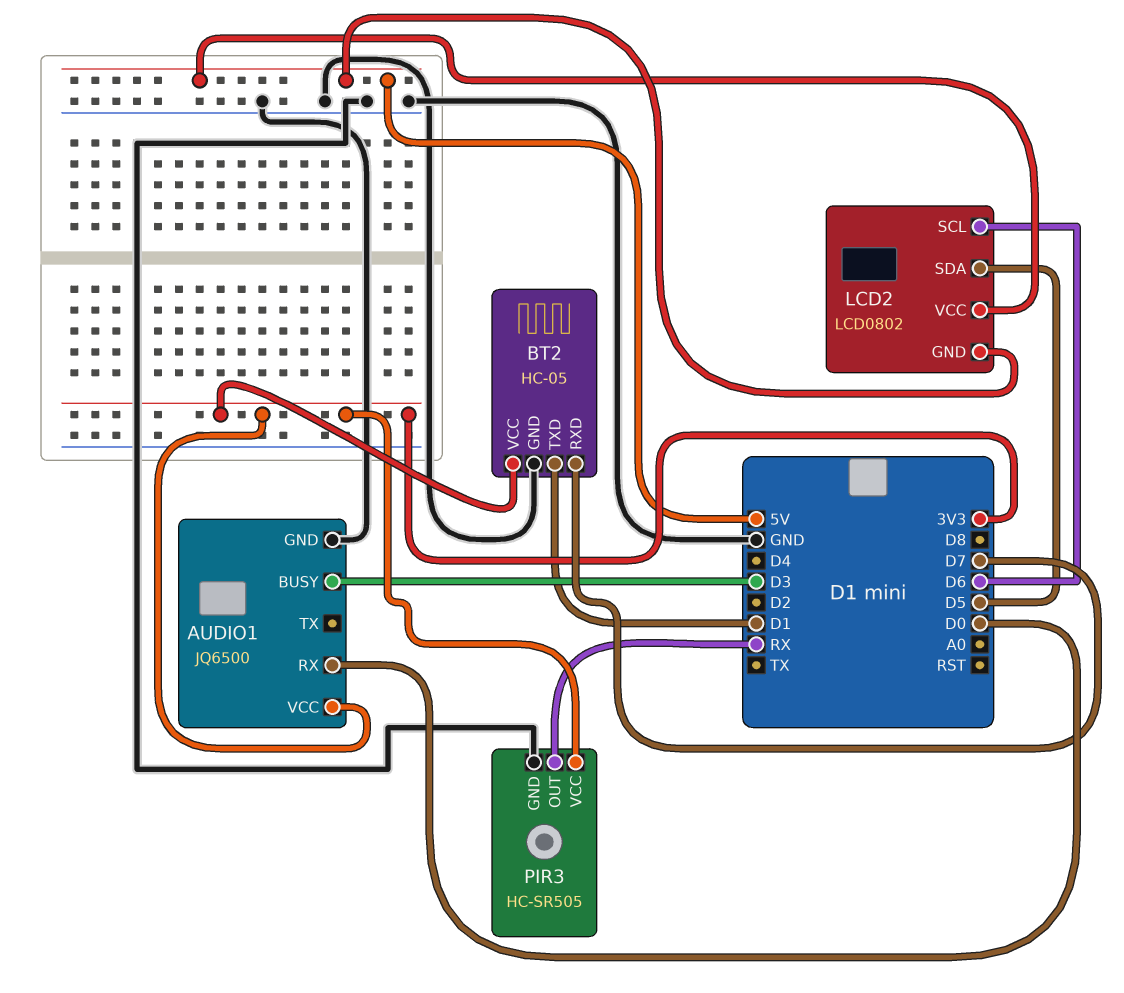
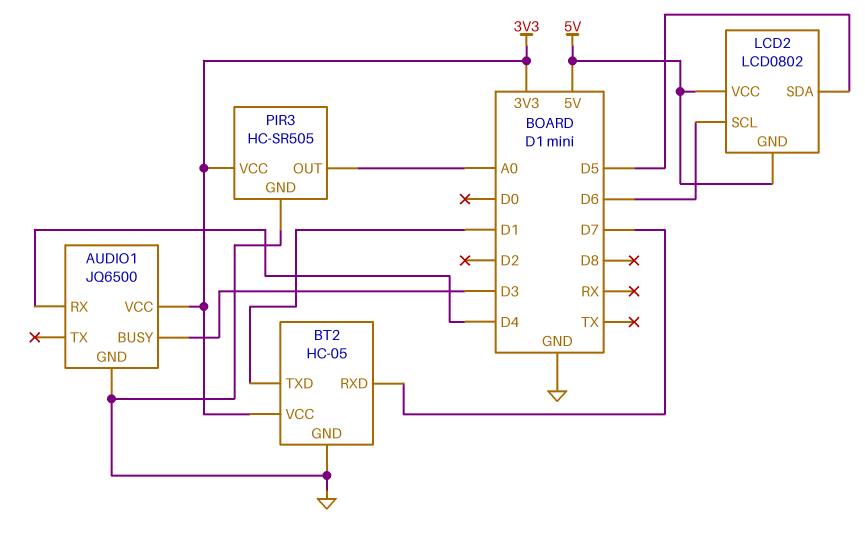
AUDIO1 pin RX: D0 -> D4
PIR3 pin OUT: RX -> A0

